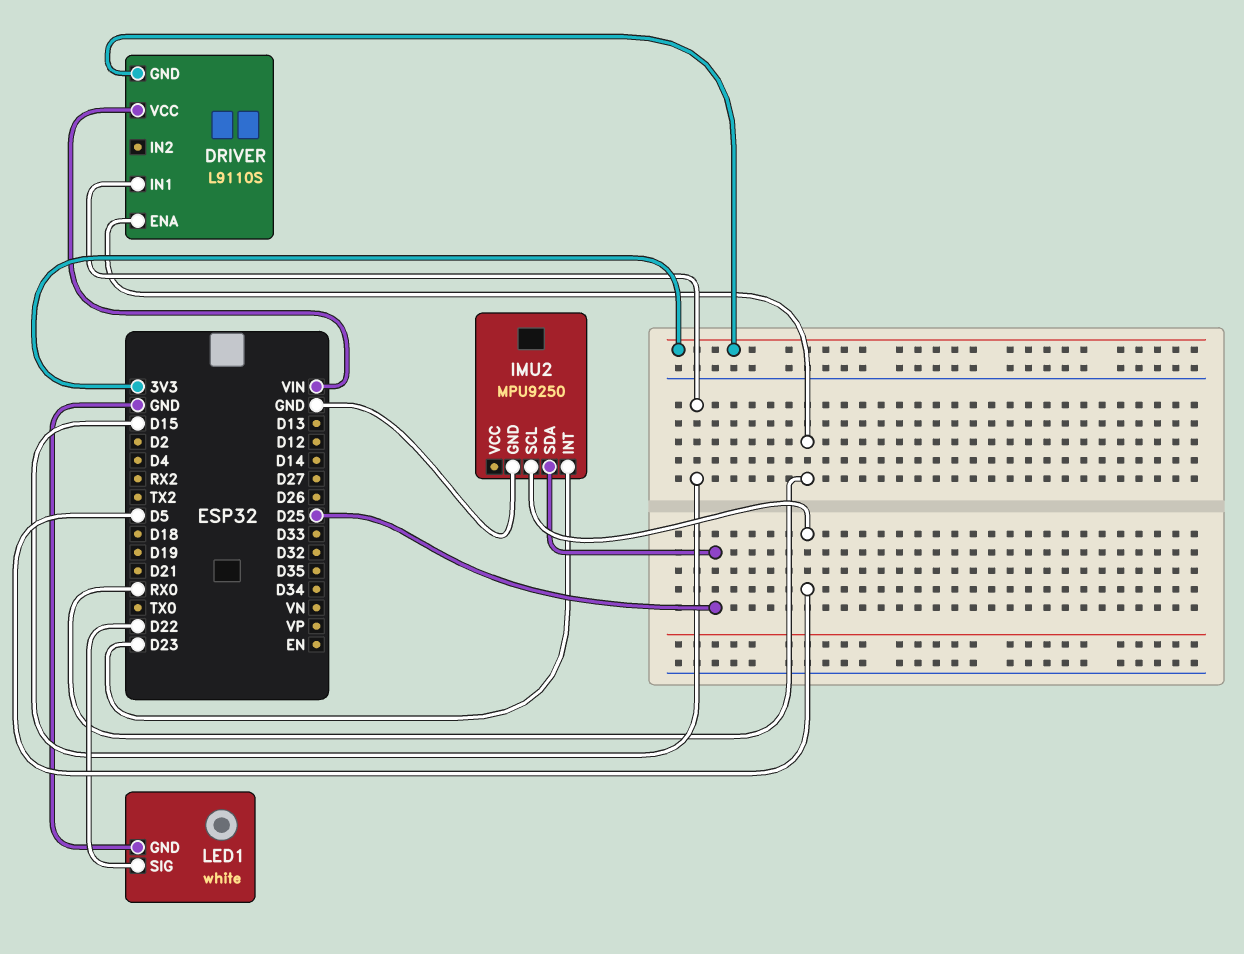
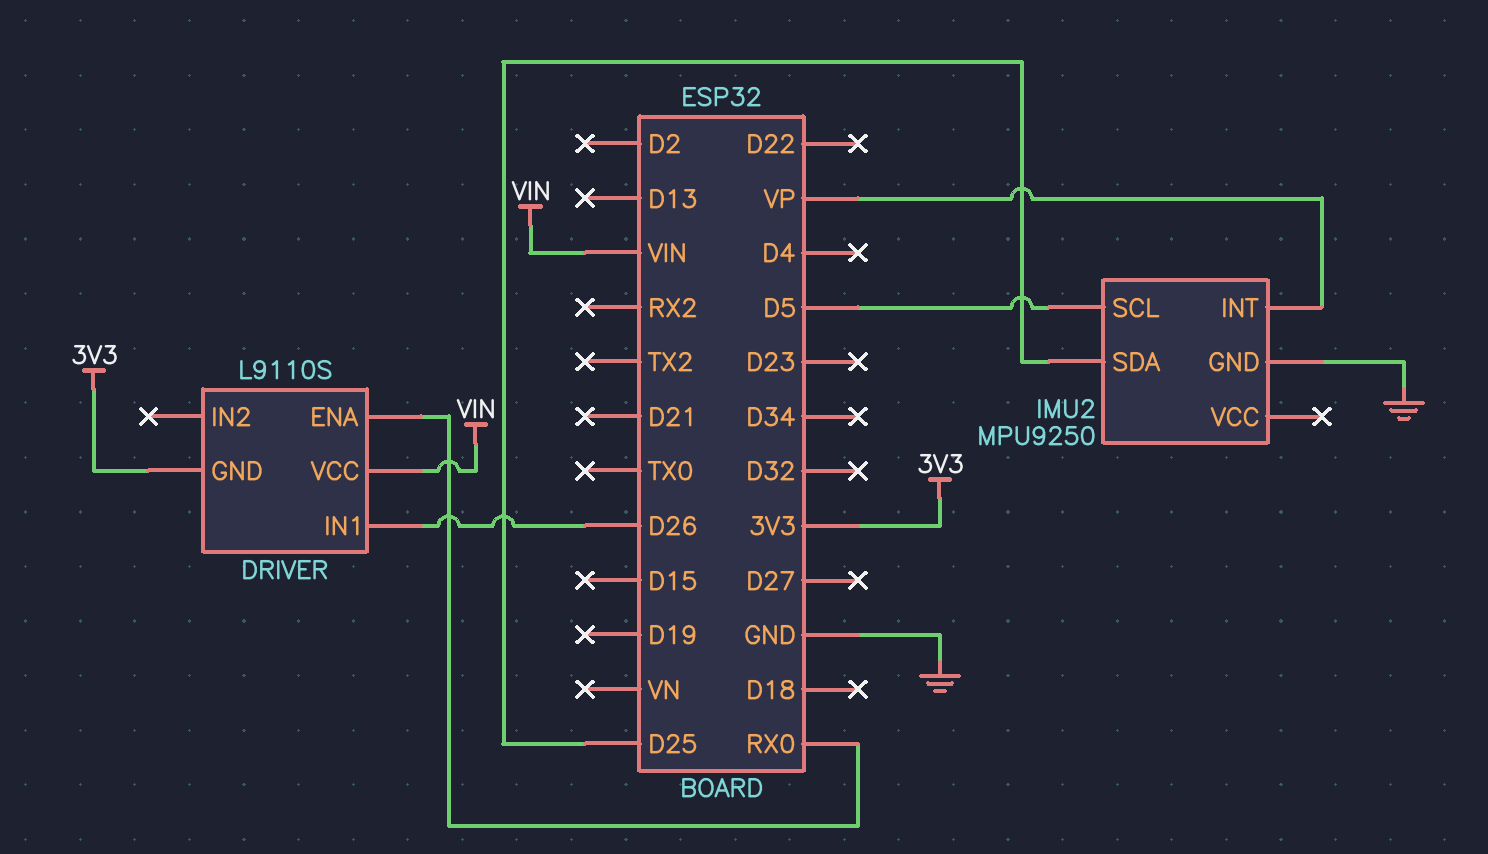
DRIVER pin IN1: D15 -> D26
IMU2 pin INT: D23 -> VP
LED1: white -> none
LED1 pin GND: GND -> none
LED1 pin SIG: D22 -> none

